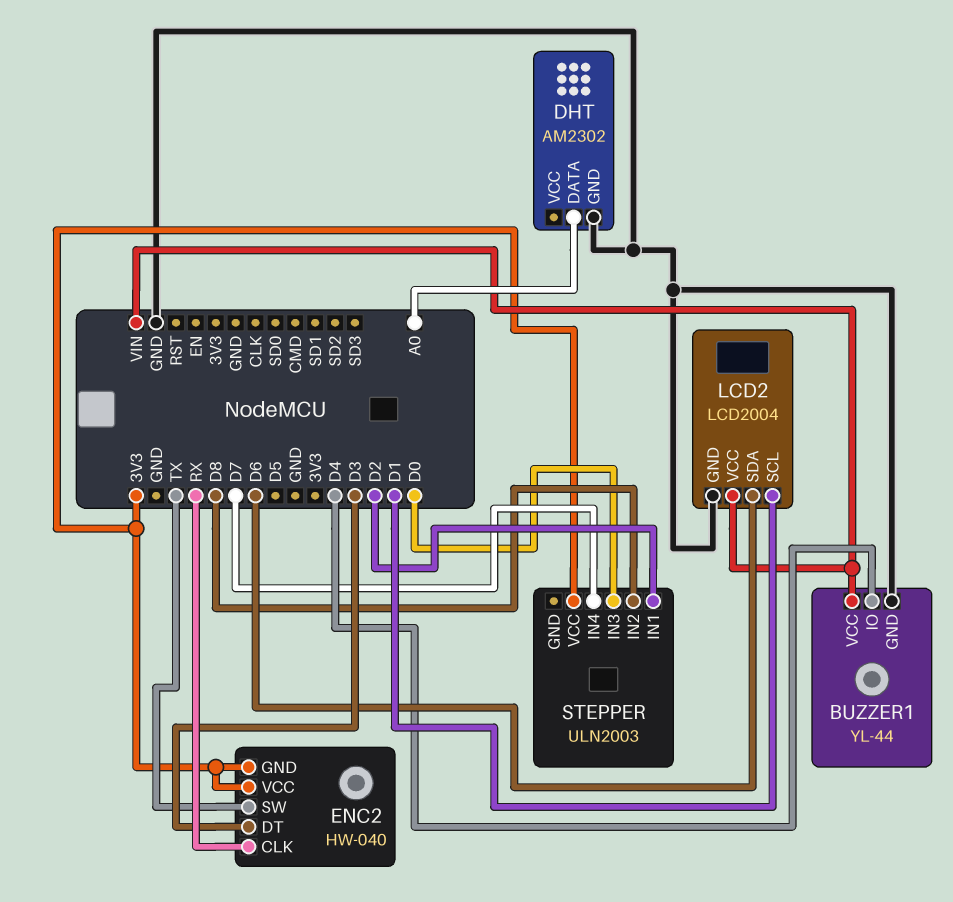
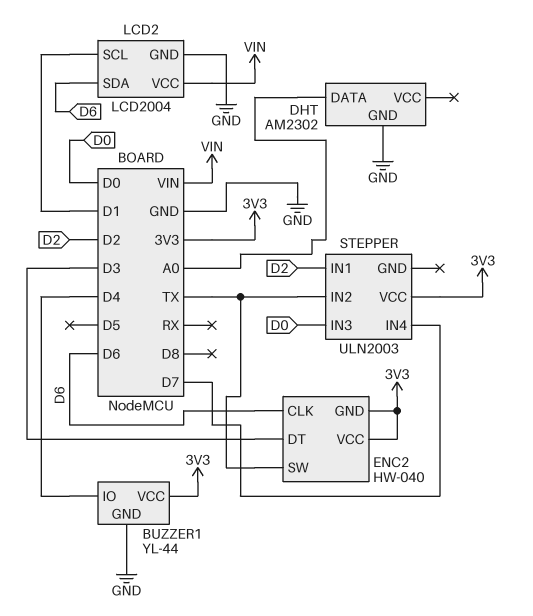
BUZZER1 pin VCC: VIN -> 3V3
ENC2 pin CLK: RX -> D6
STEPPER pin IN2: D8 -> TX

